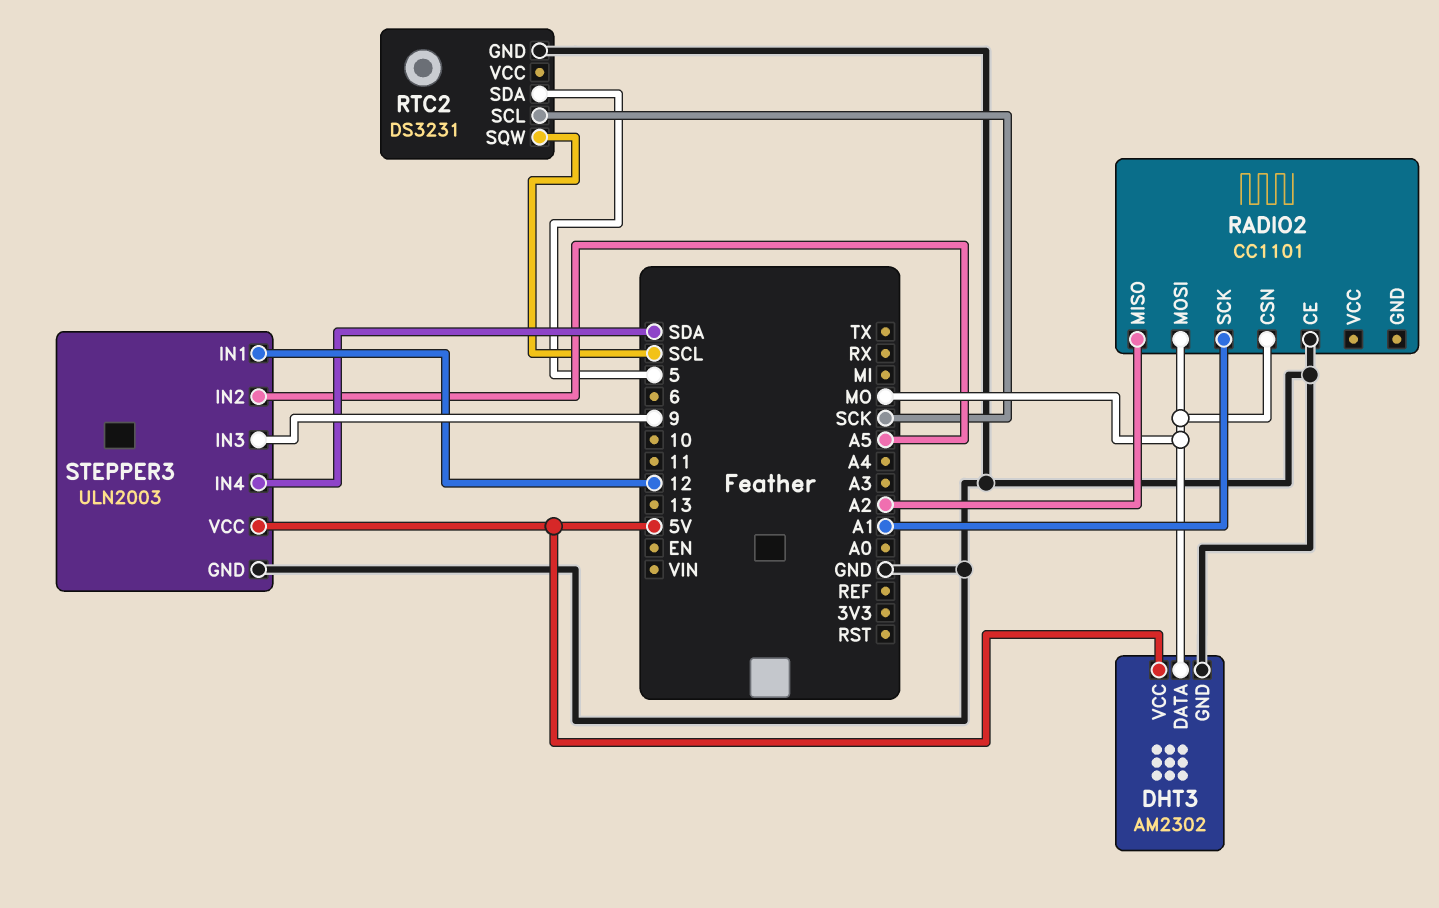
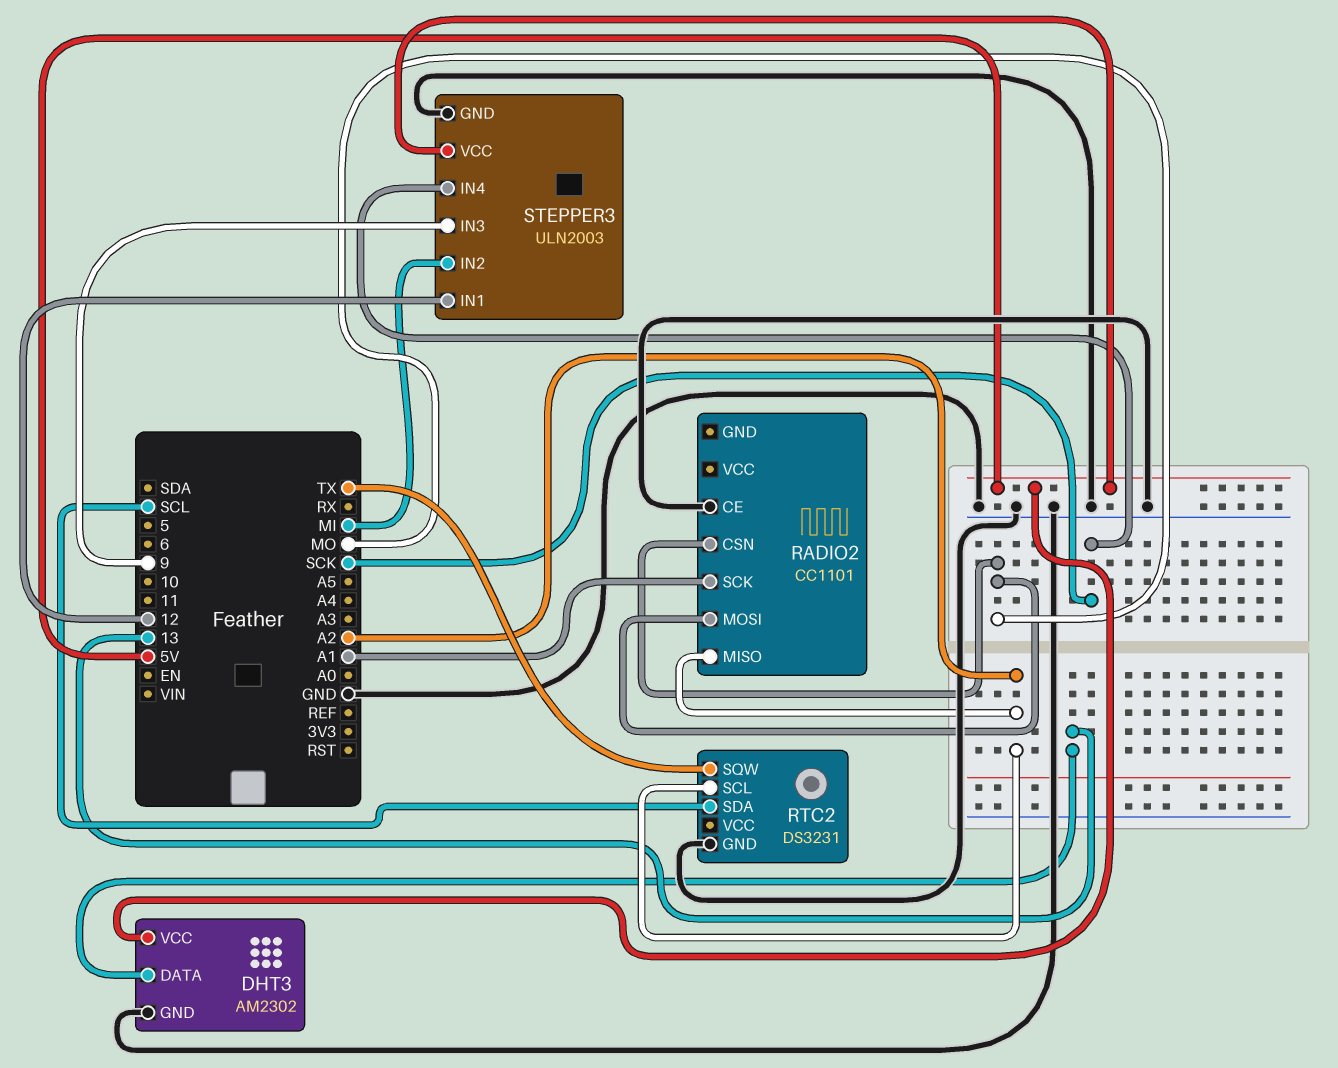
DHT3 pin DATA: MO -> 13
RTC2 pin SCL: SCK -> A2
RTC2 pin SDA: 5 -> SCL
RTC2 pin SQW: SCL -> TX
STEPPER3 pin IN2: A5 -> MI
STEPPER3 pin IN4: SDA -> SCK

